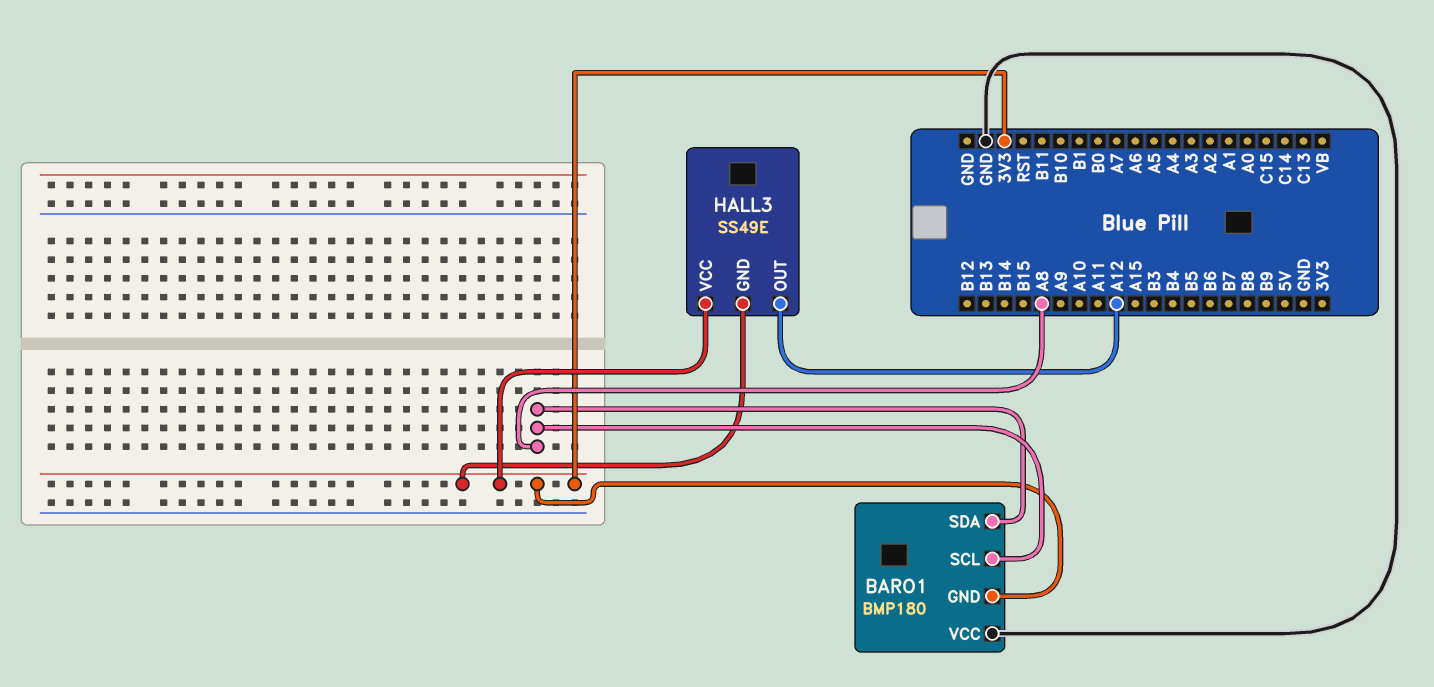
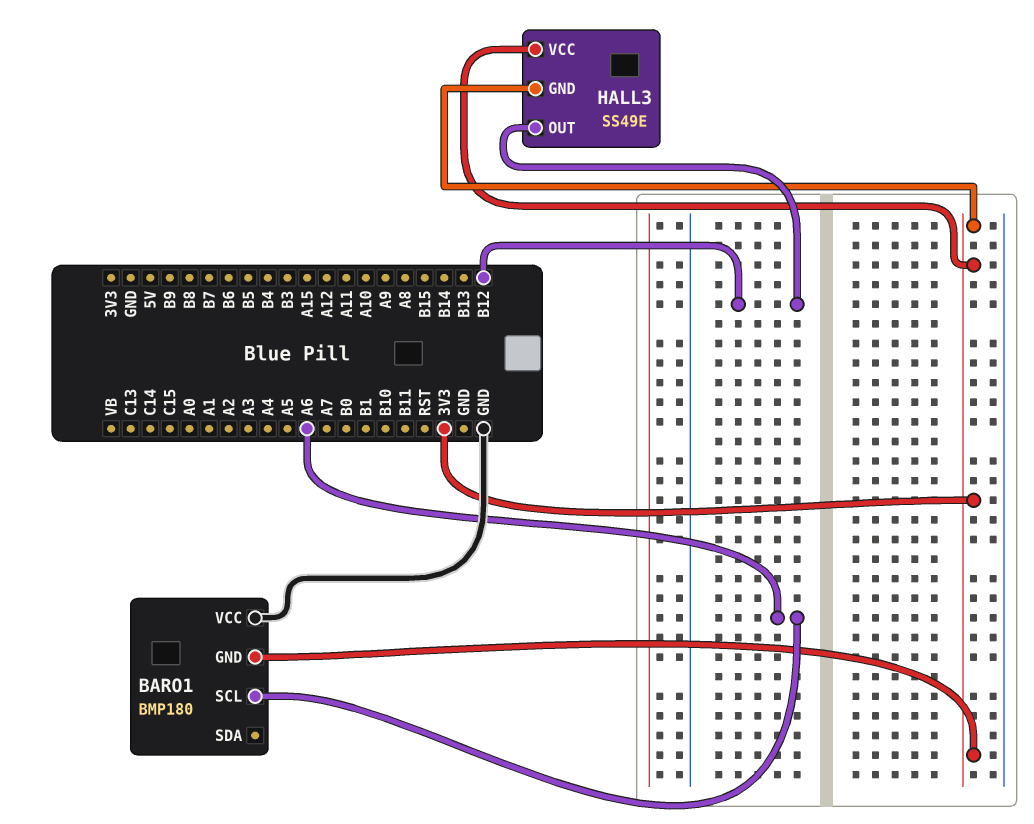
BARO1 pin SCL: A8 -> A6
BARO1 pin SDA: A8 -> none
HALL3 pin OUT: A12 -> B12

